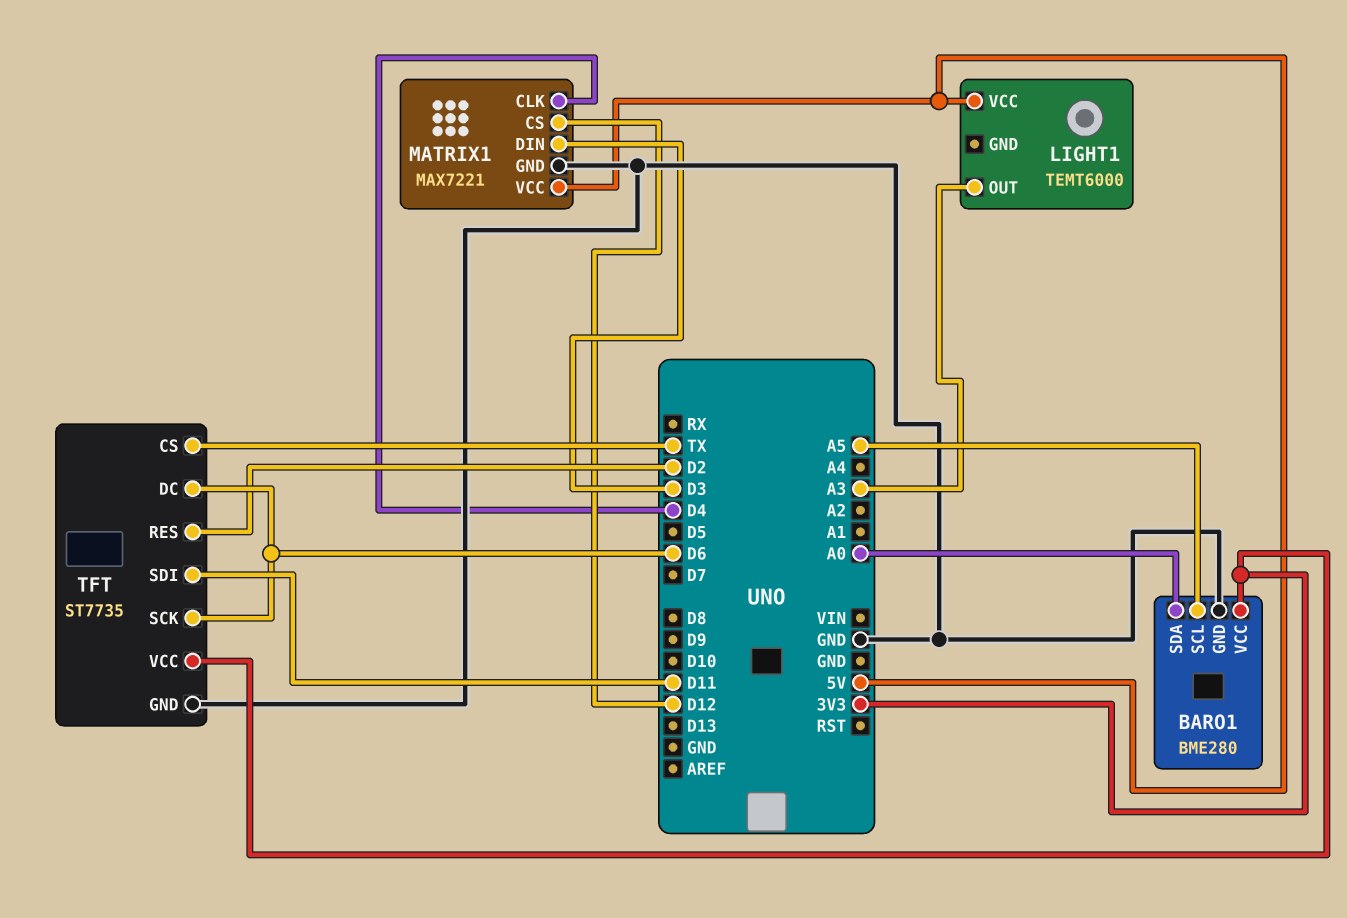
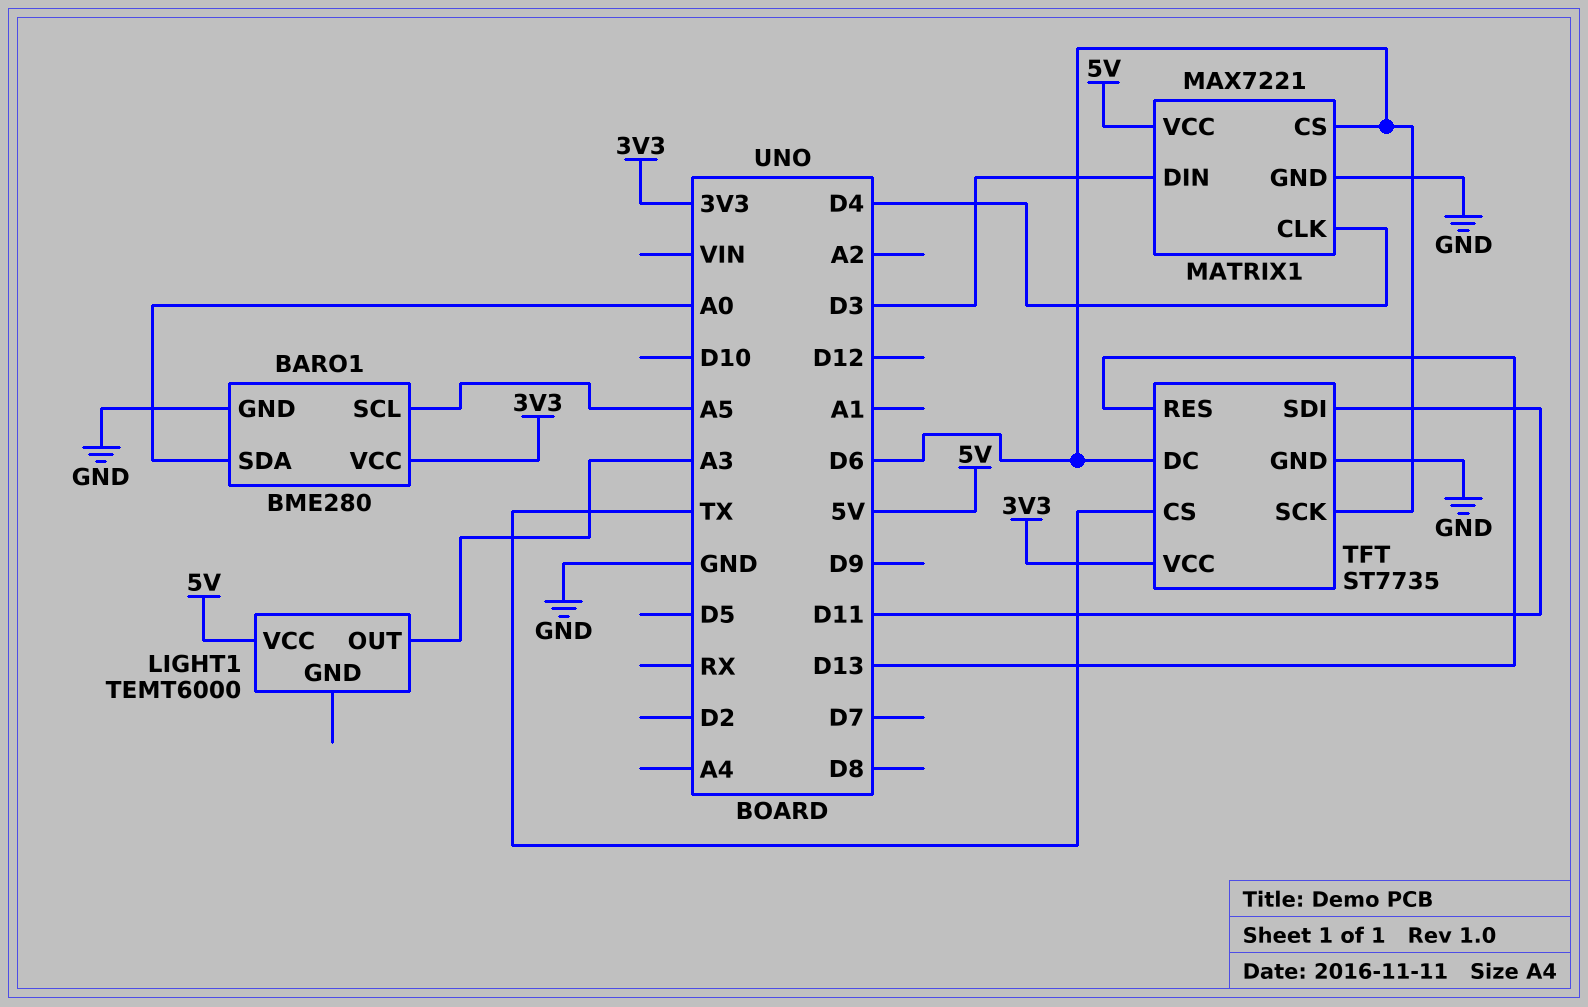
MATRIX1 pin CS: D12 -> D6
TFT pin RES: D2 -> D13

